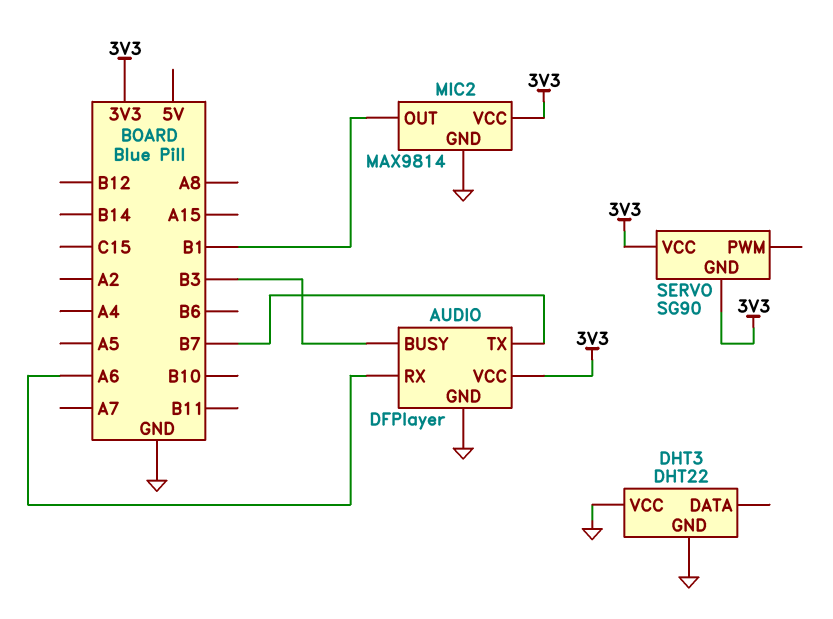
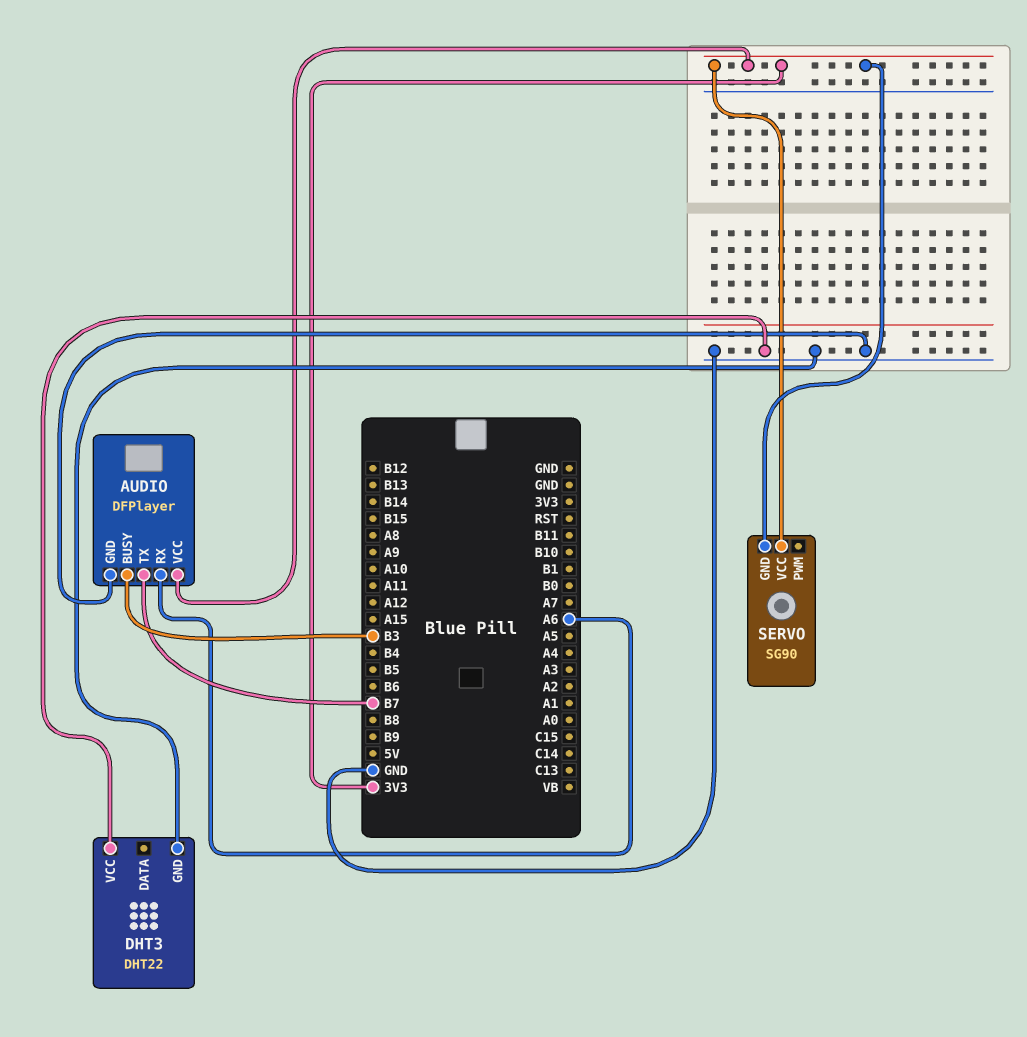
MIC2: MAX9814 -> none
MIC2 pin GND: GND -> none
MIC2 pin OUT: B1 -> none
MIC2 pin VCC: 3V3 -> none

